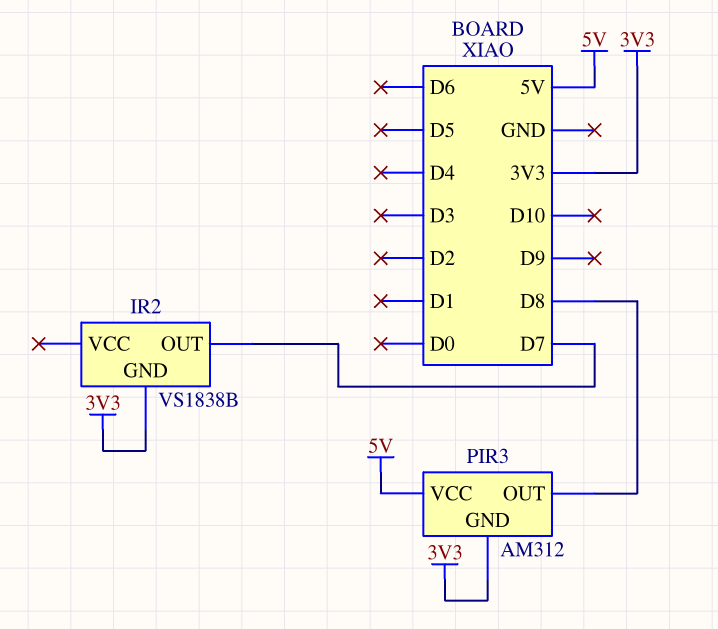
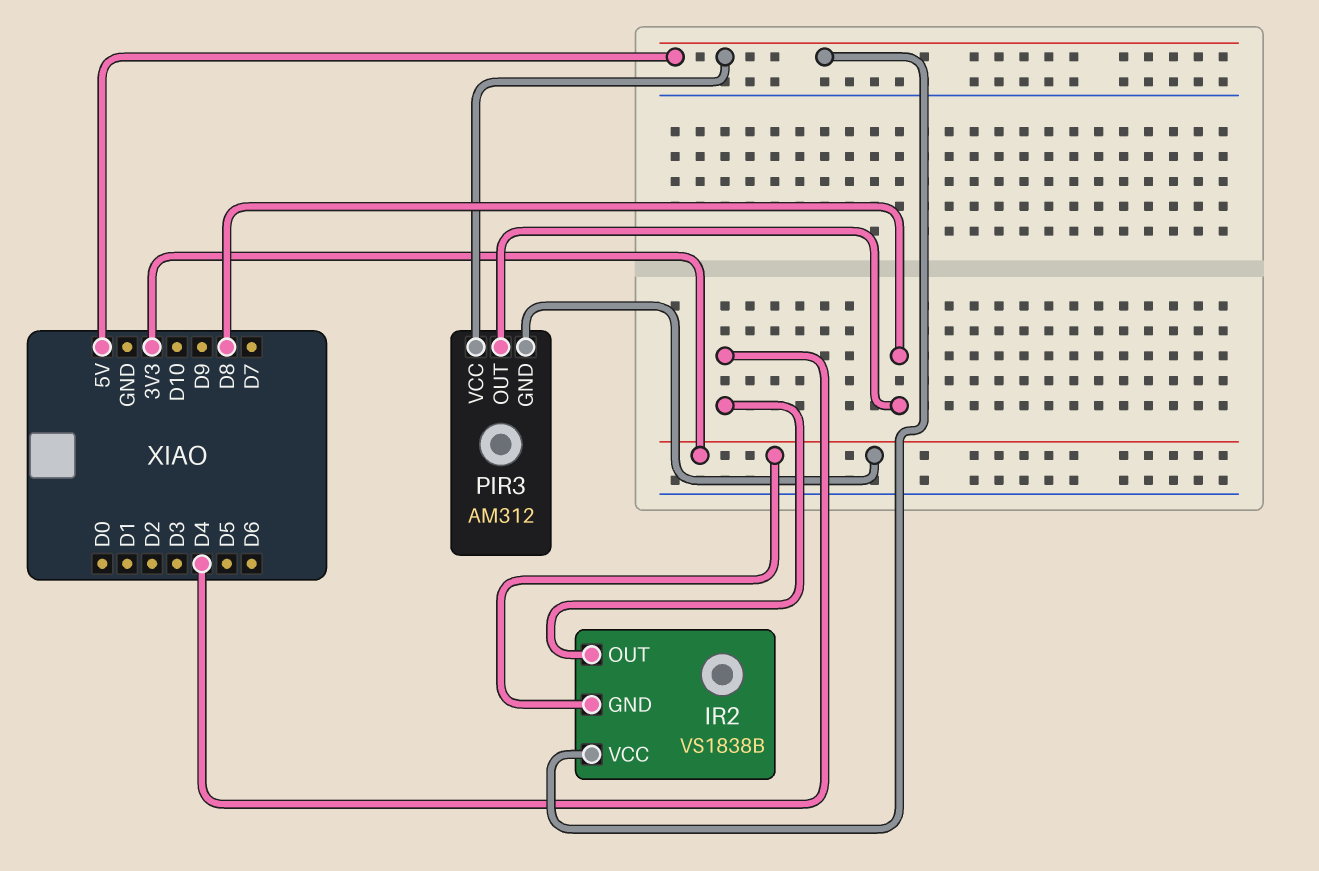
IR2 pin OUT: D7 -> D4
IR2 pin VCC: none -> 5V

